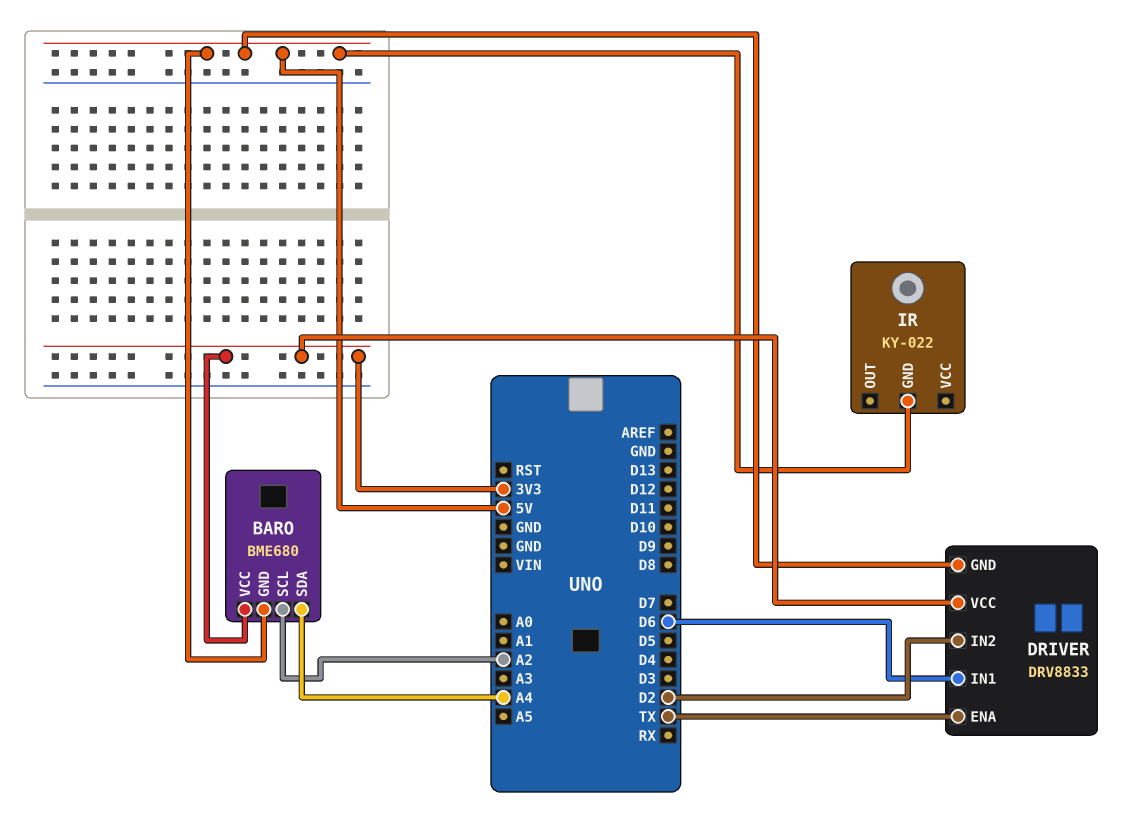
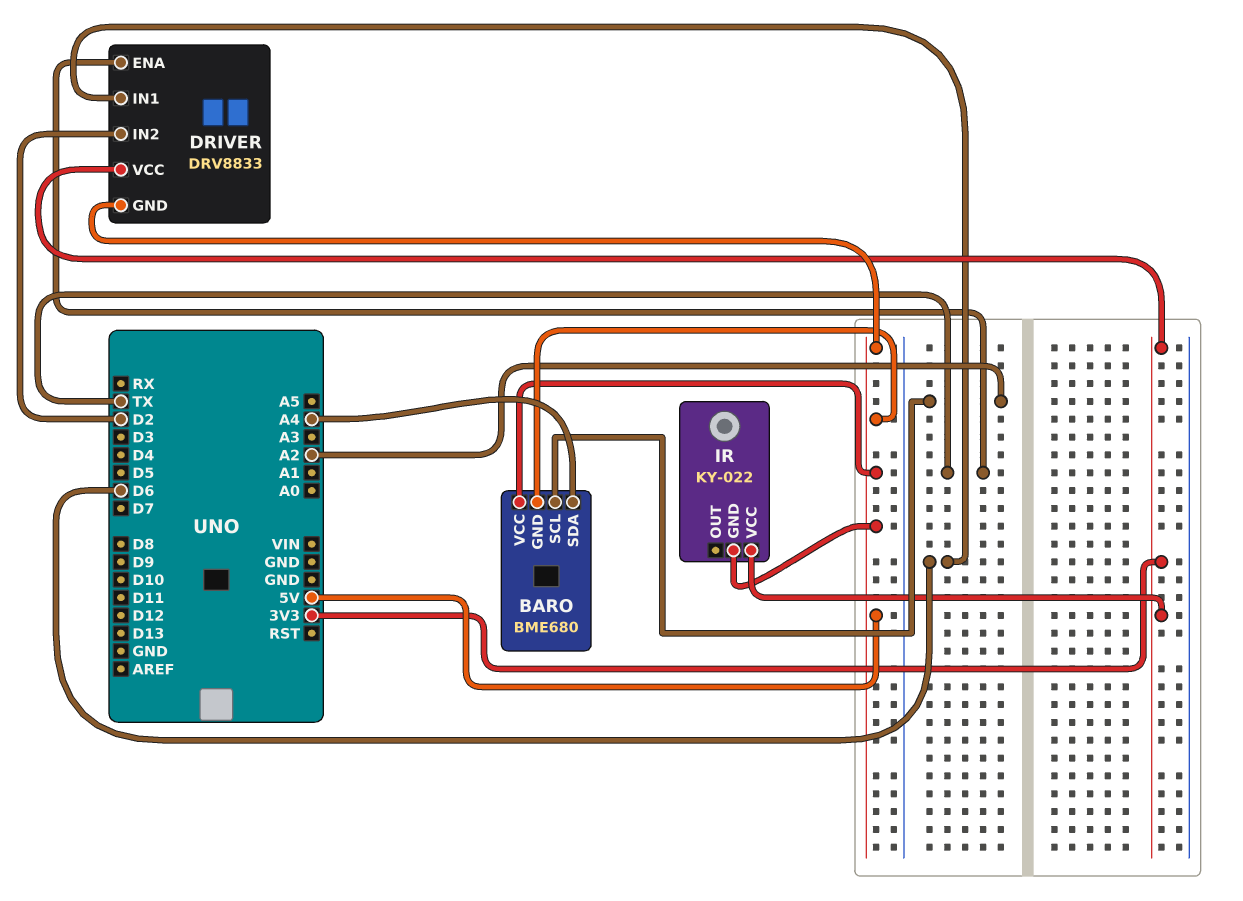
BARO pin VCC: 3V3 -> 5V
IR pin VCC: none -> 3V3

